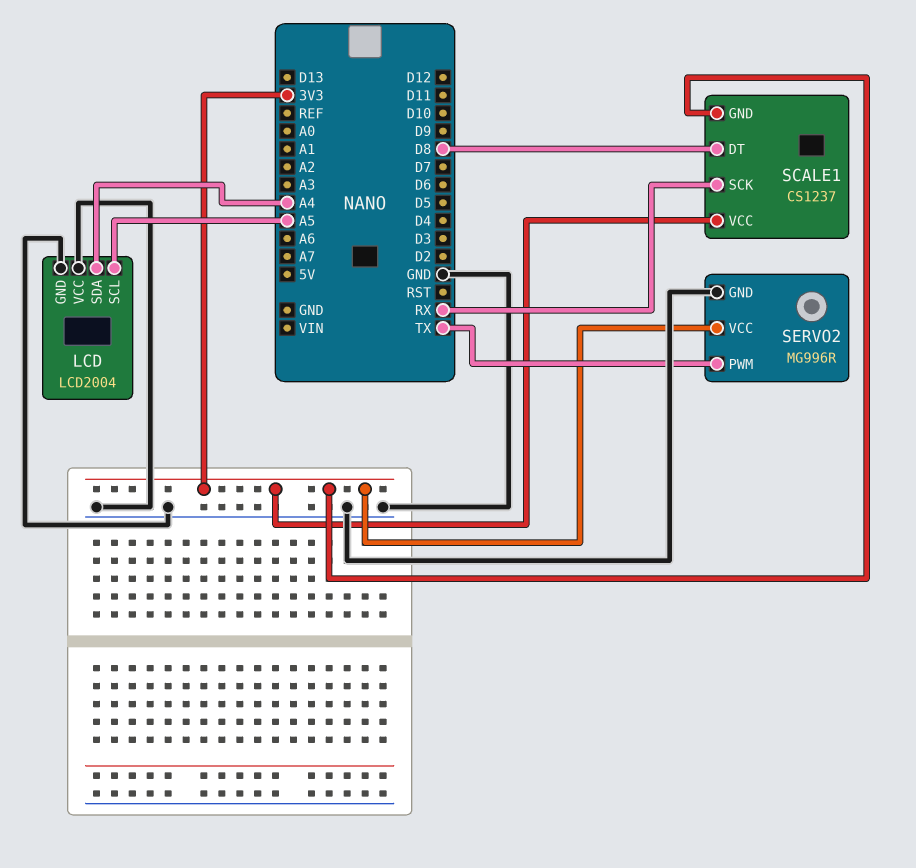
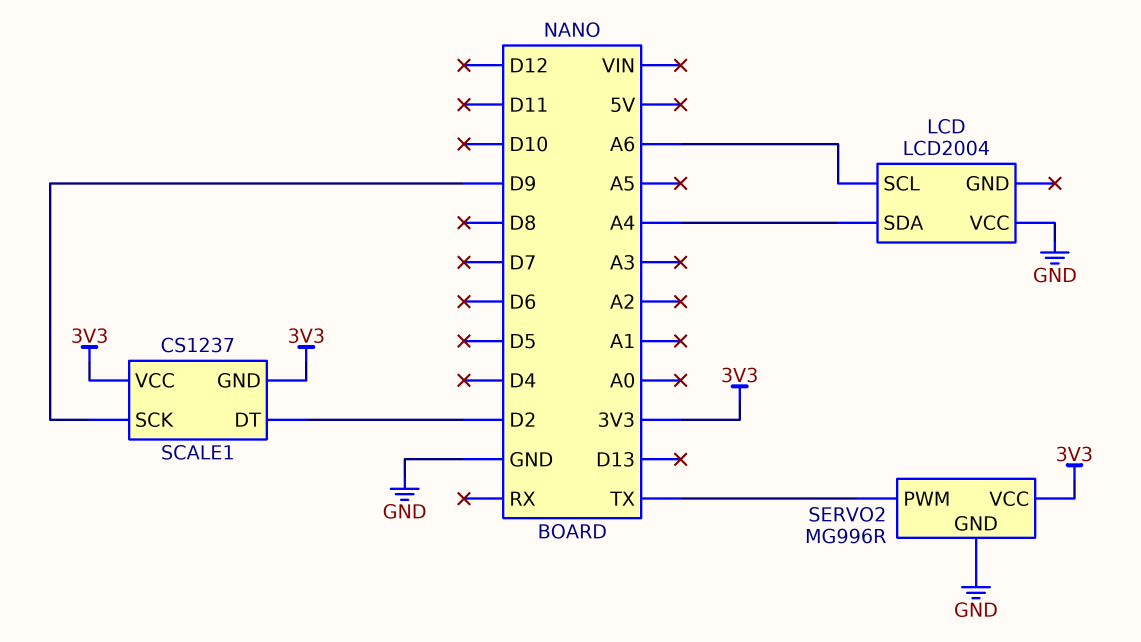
LCD pin GND: GND -> none
LCD pin SCL: A5 -> A6
SCALE1 pin DT: D8 -> D2
SCALE1 pin SCK: RX -> D9

